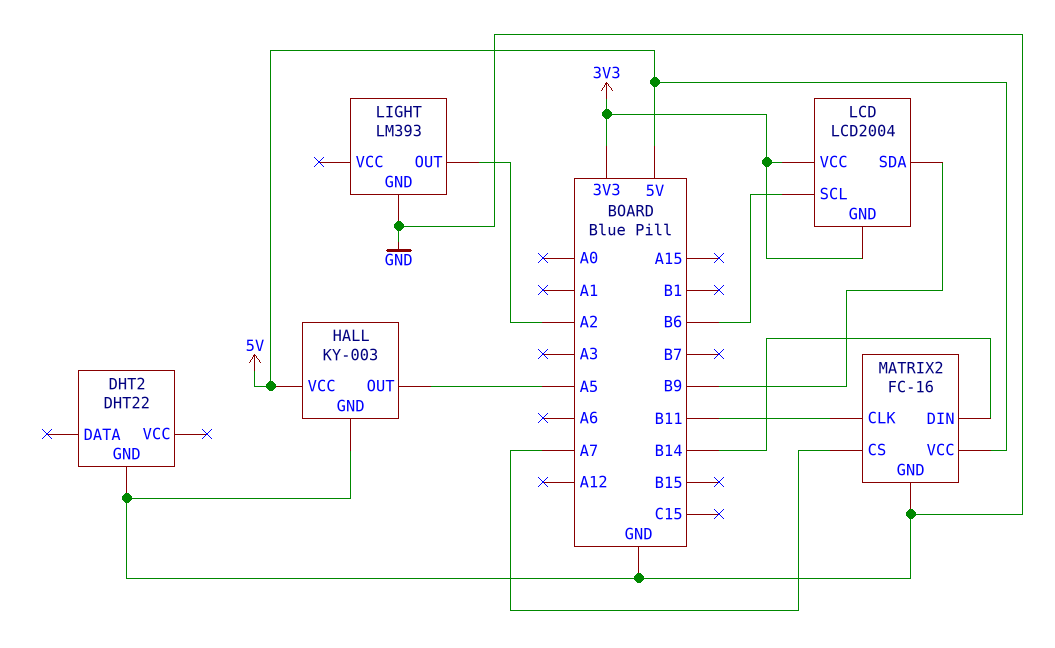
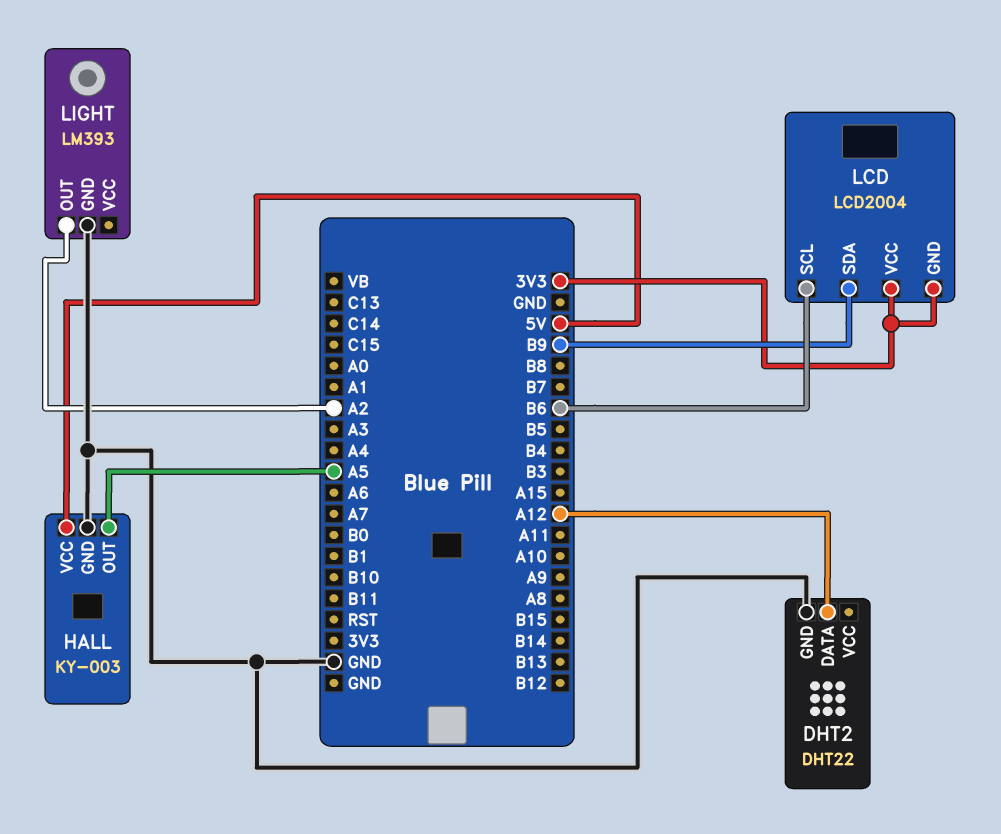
DHT2 pin DATA: none -> A12
MATRIX2: FC-16 -> none
MATRIX2 pin CLK: B11 -> none
MATRIX2 pin CS: A7 -> none
MATRIX2 pin DIN: B14 -> none
MATRIX2 pin GND: GND -> none
MATRIX2 pin VCC: 5V -> none

